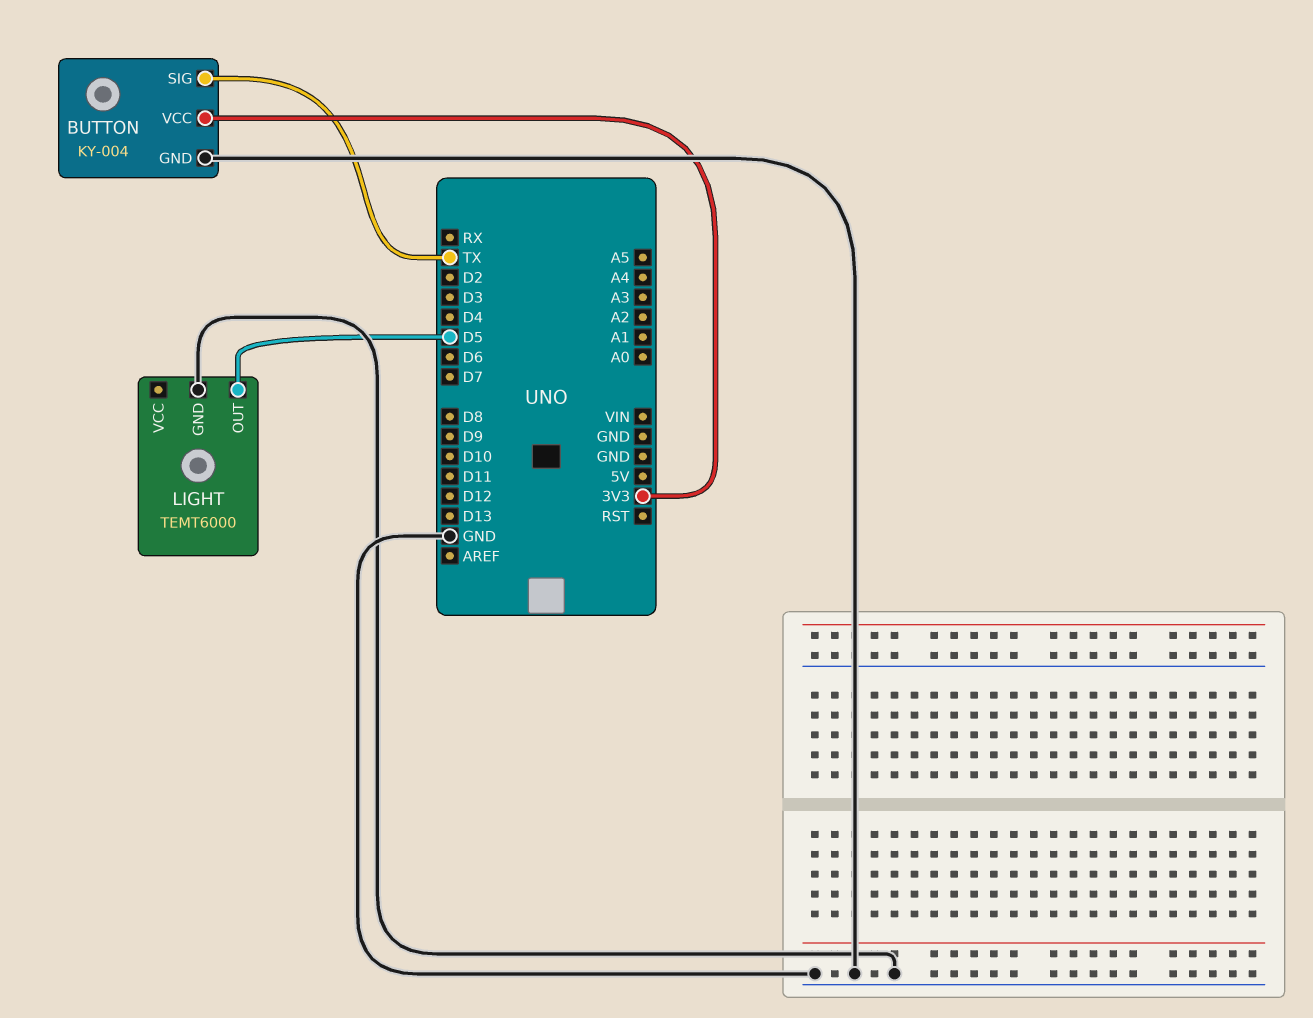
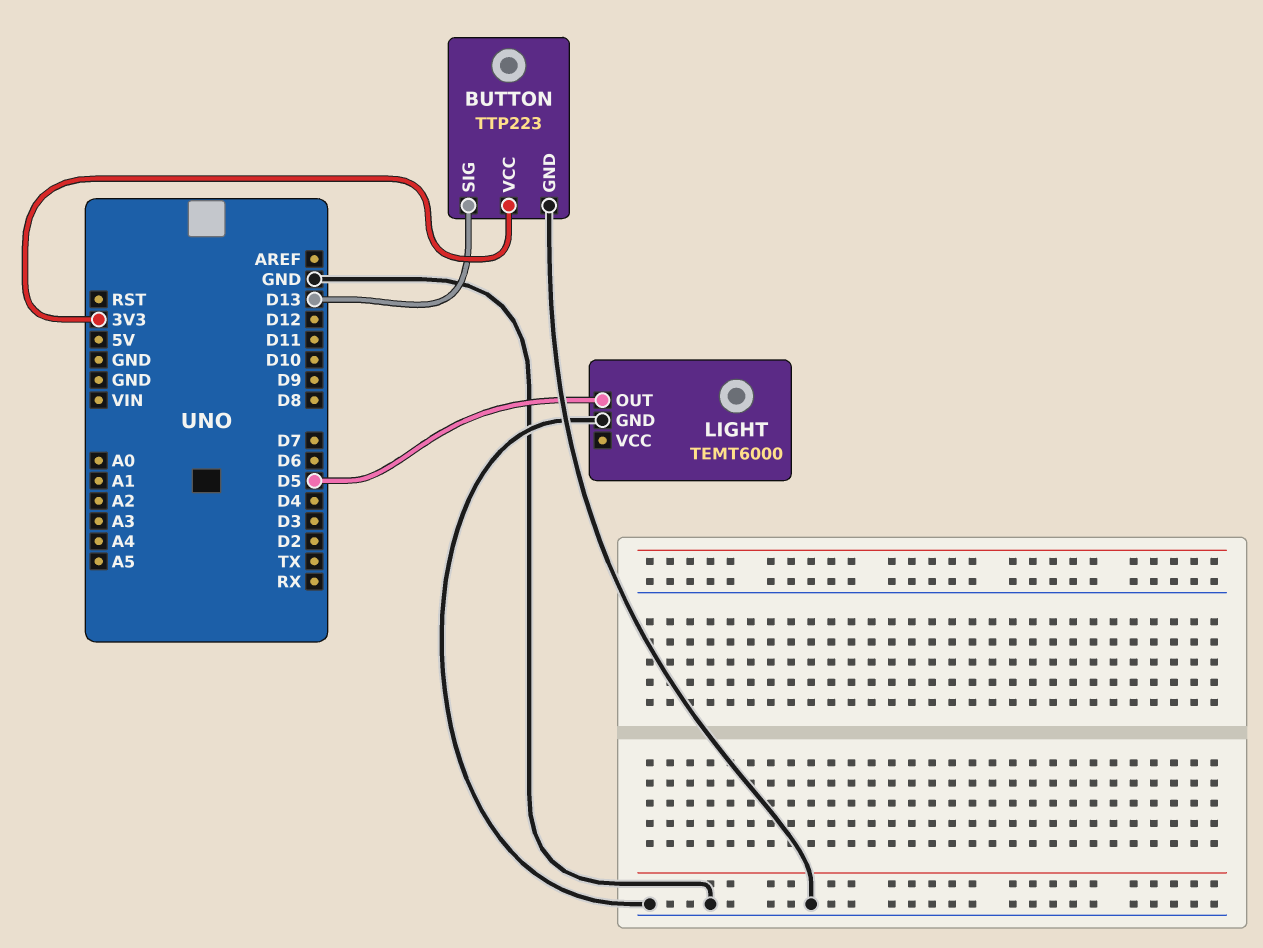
BUTTON: KY-004 -> TTP223
BUTTON pin SIG: TX -> D13

